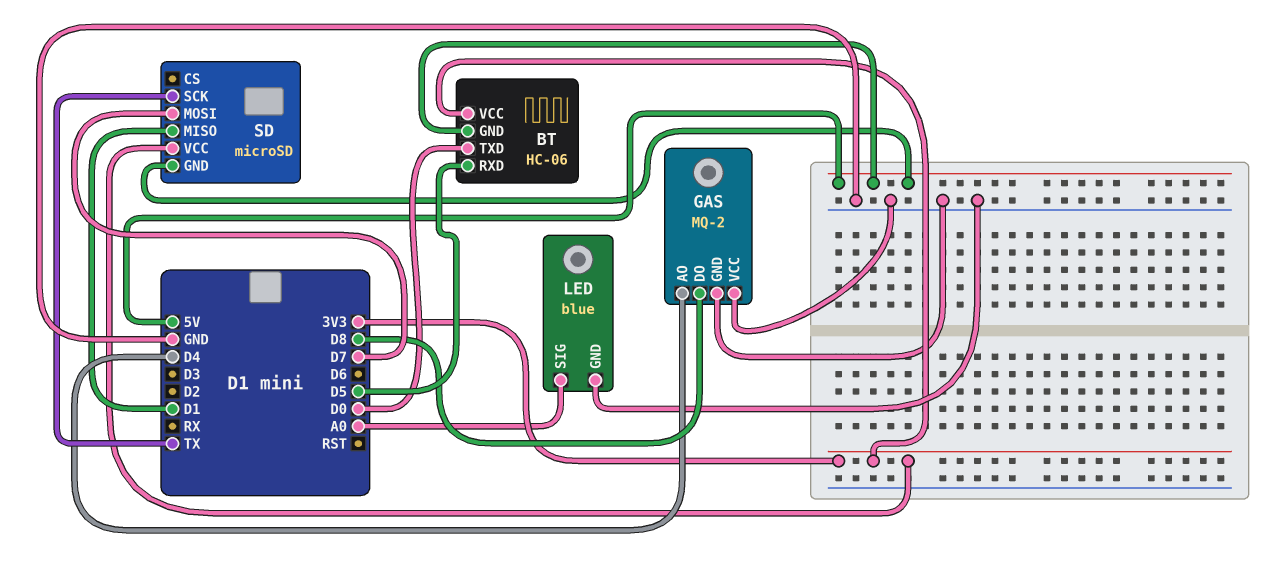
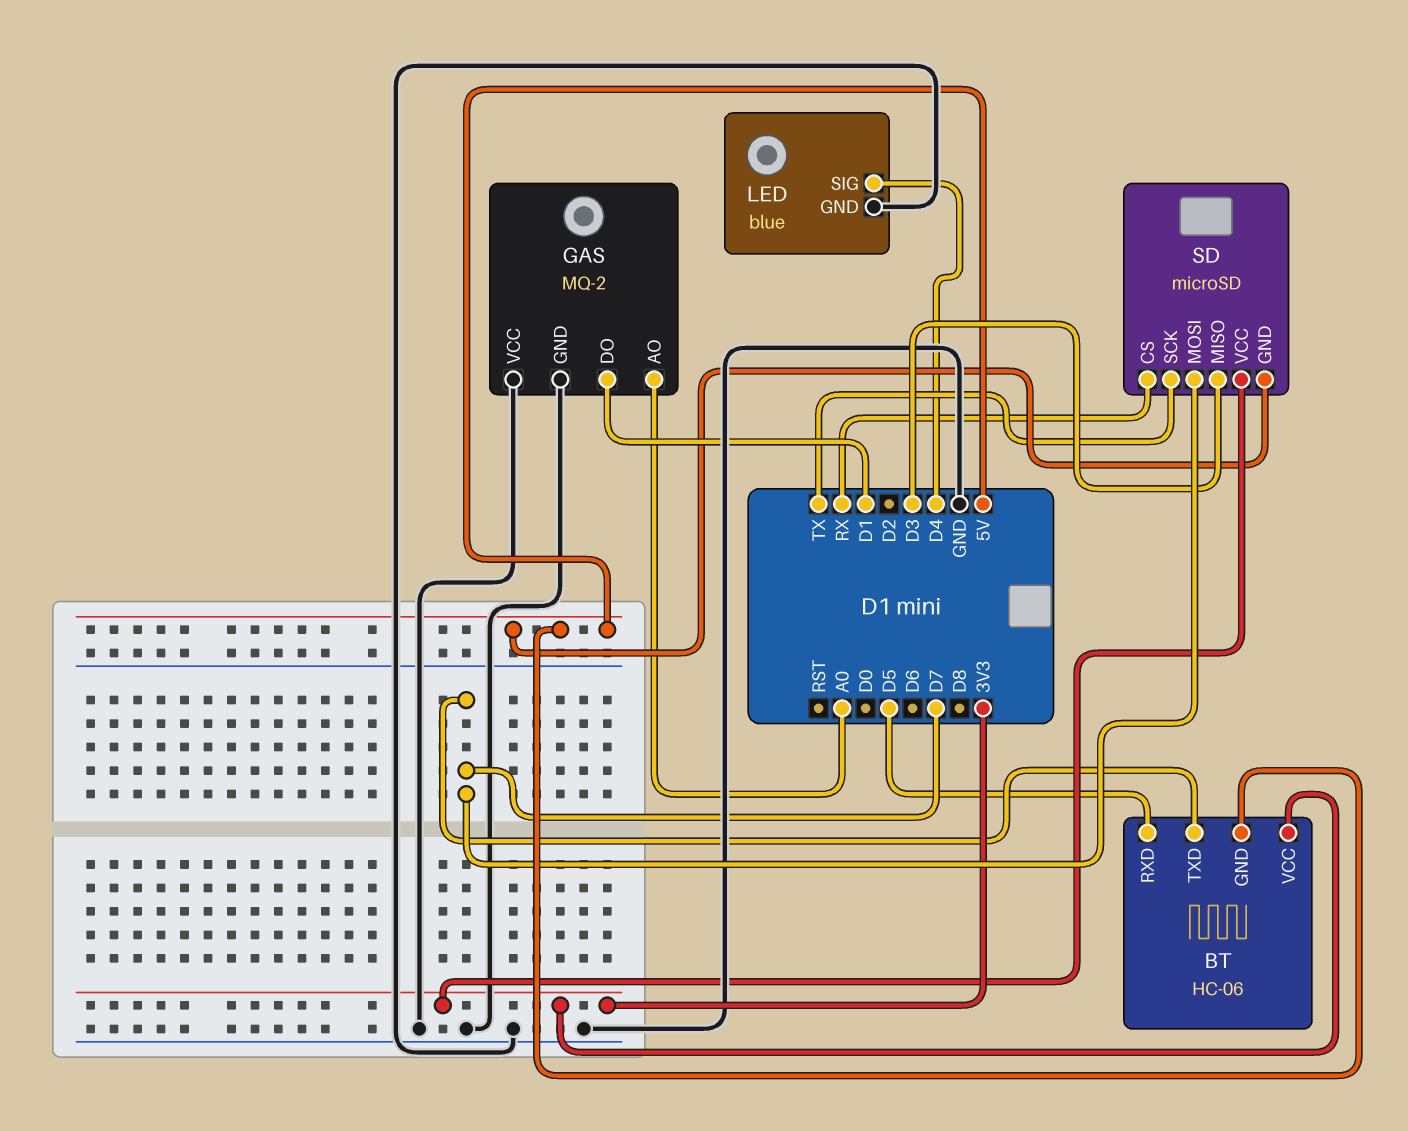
BT pin TXD: D0 -> D7
GAS pin AO: D4 -> A0
GAS pin DO: D8 -> D1
LED pin SIG: A0 -> D4
SD pin CS: none -> RX
SD pin MISO: D1 -> D3

